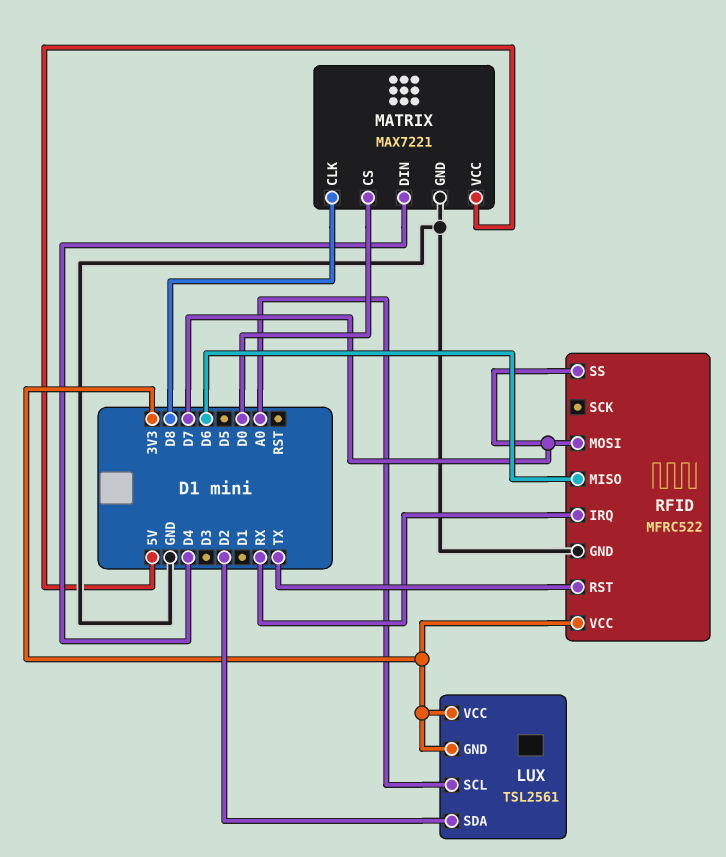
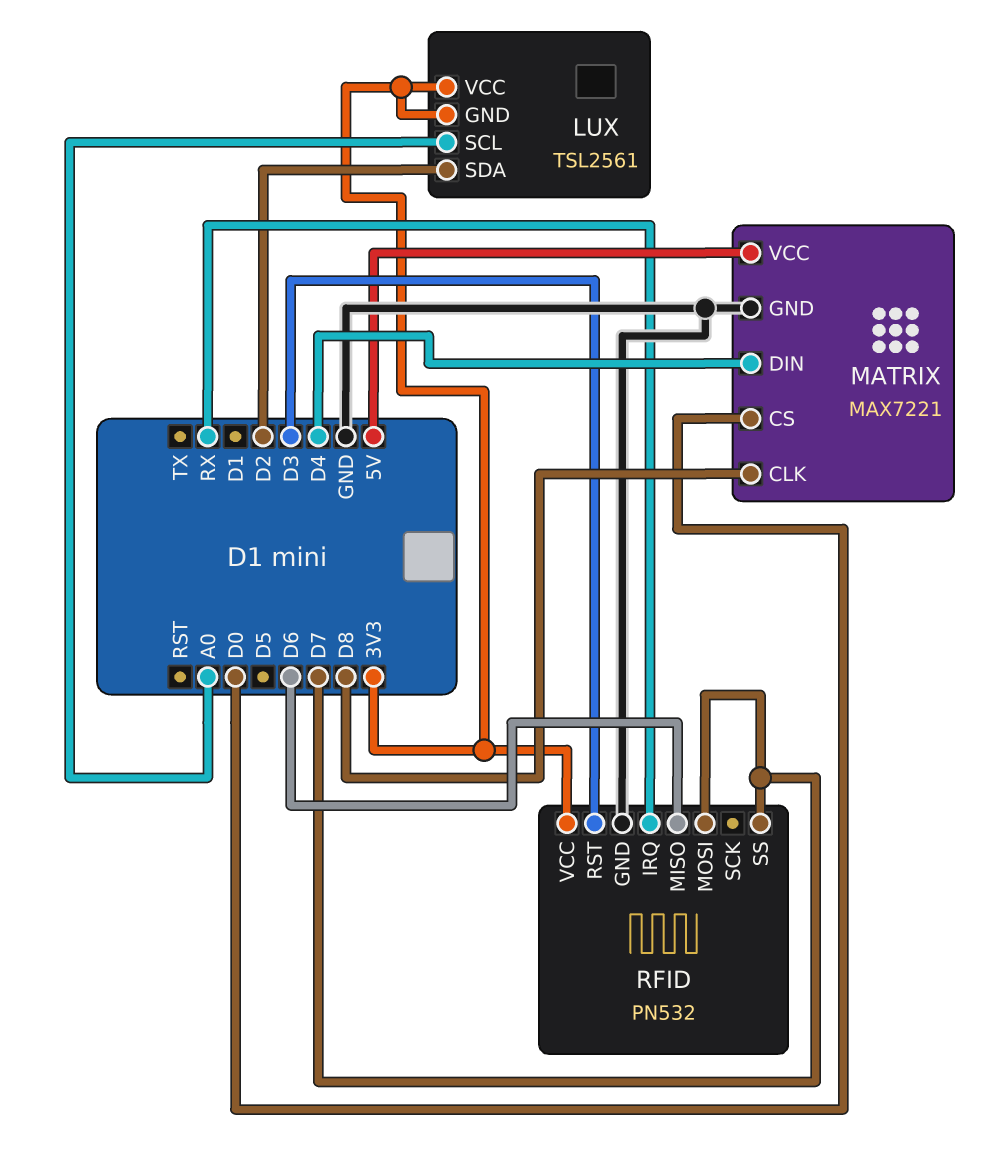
RFID: MFRC522 -> PN532
RFID pin RST: TX -> D3

